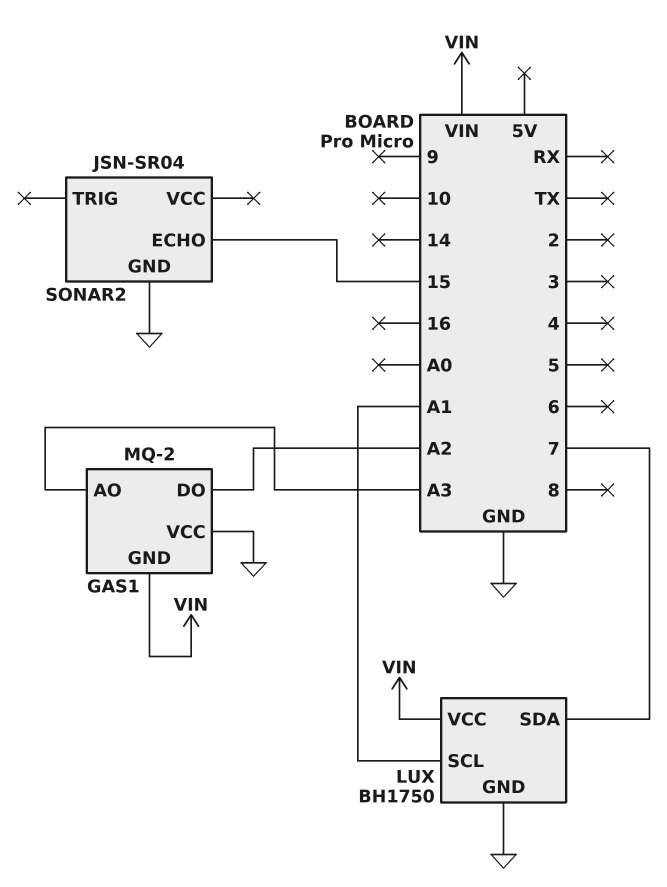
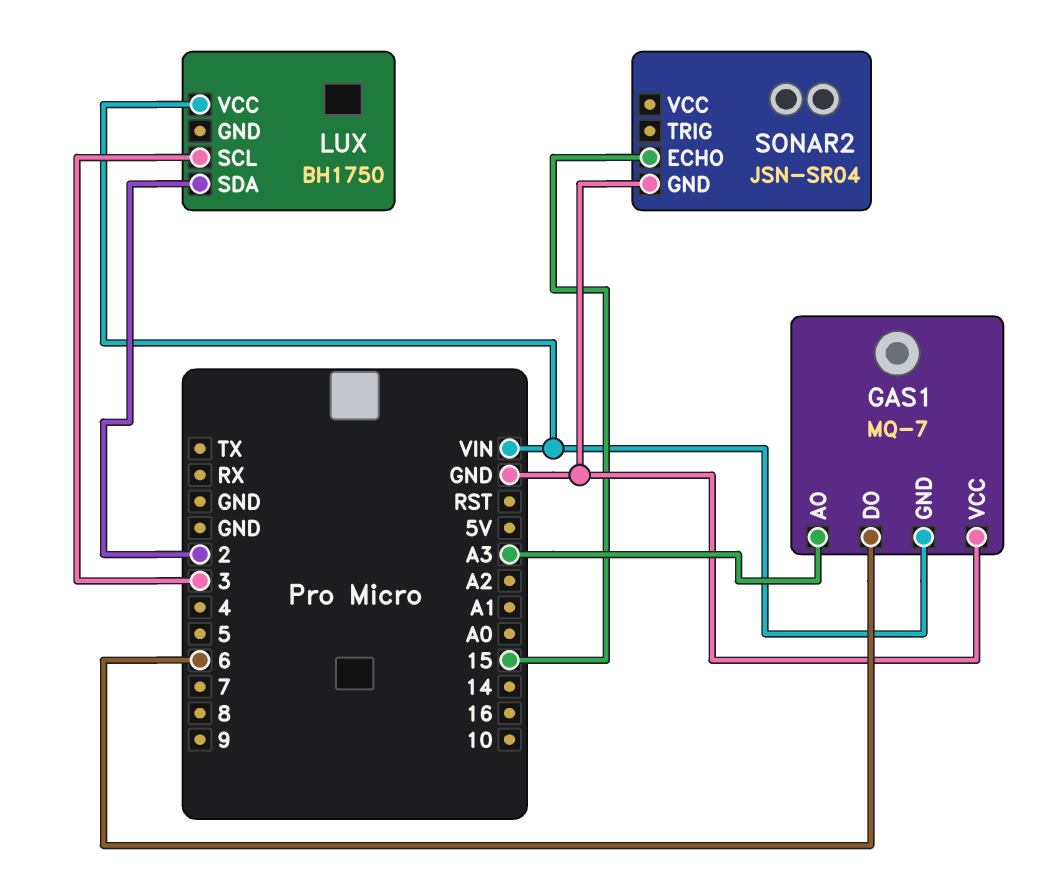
GAS1: MQ-2 -> MQ-7
GAS1 pin DO: A2 -> 6
LUX pin GND: GND -> none
LUX pin SCL: A1 -> 3
LUX pin SDA: 7 -> 2

